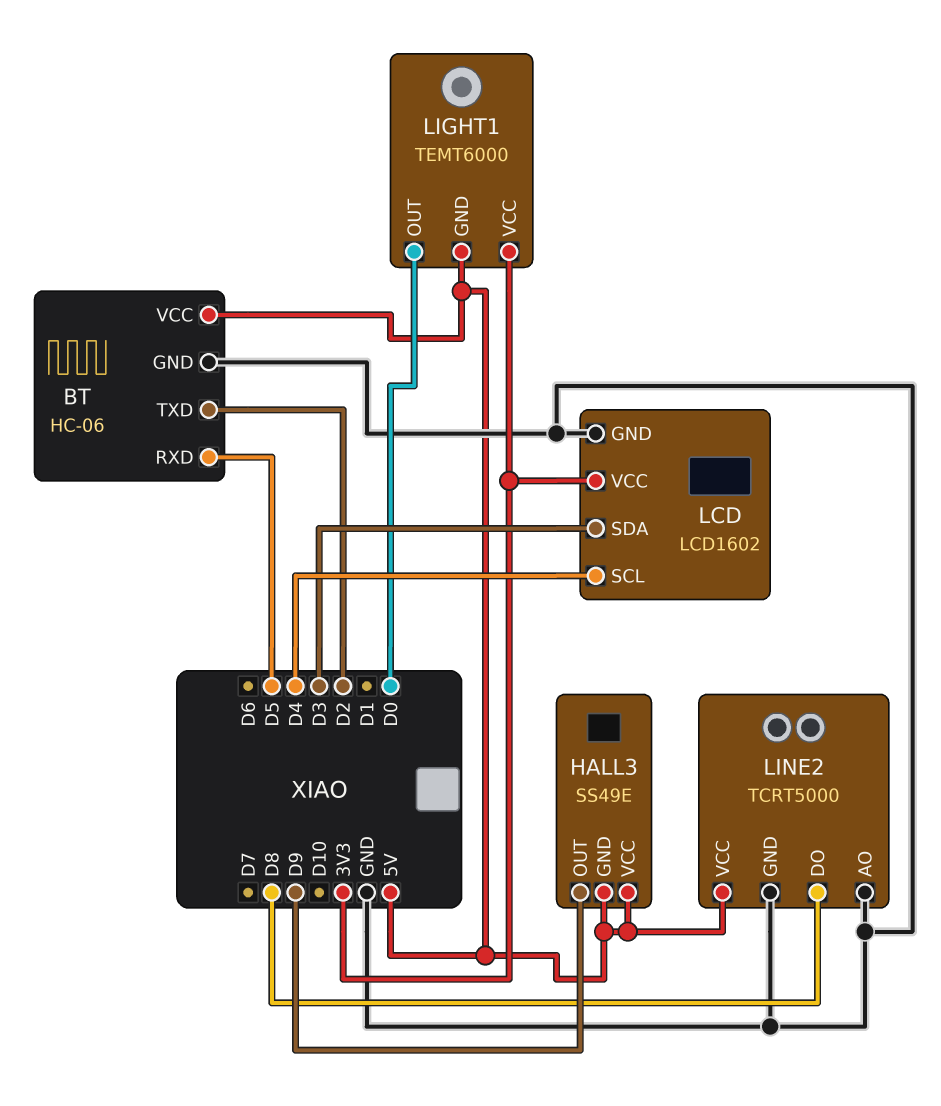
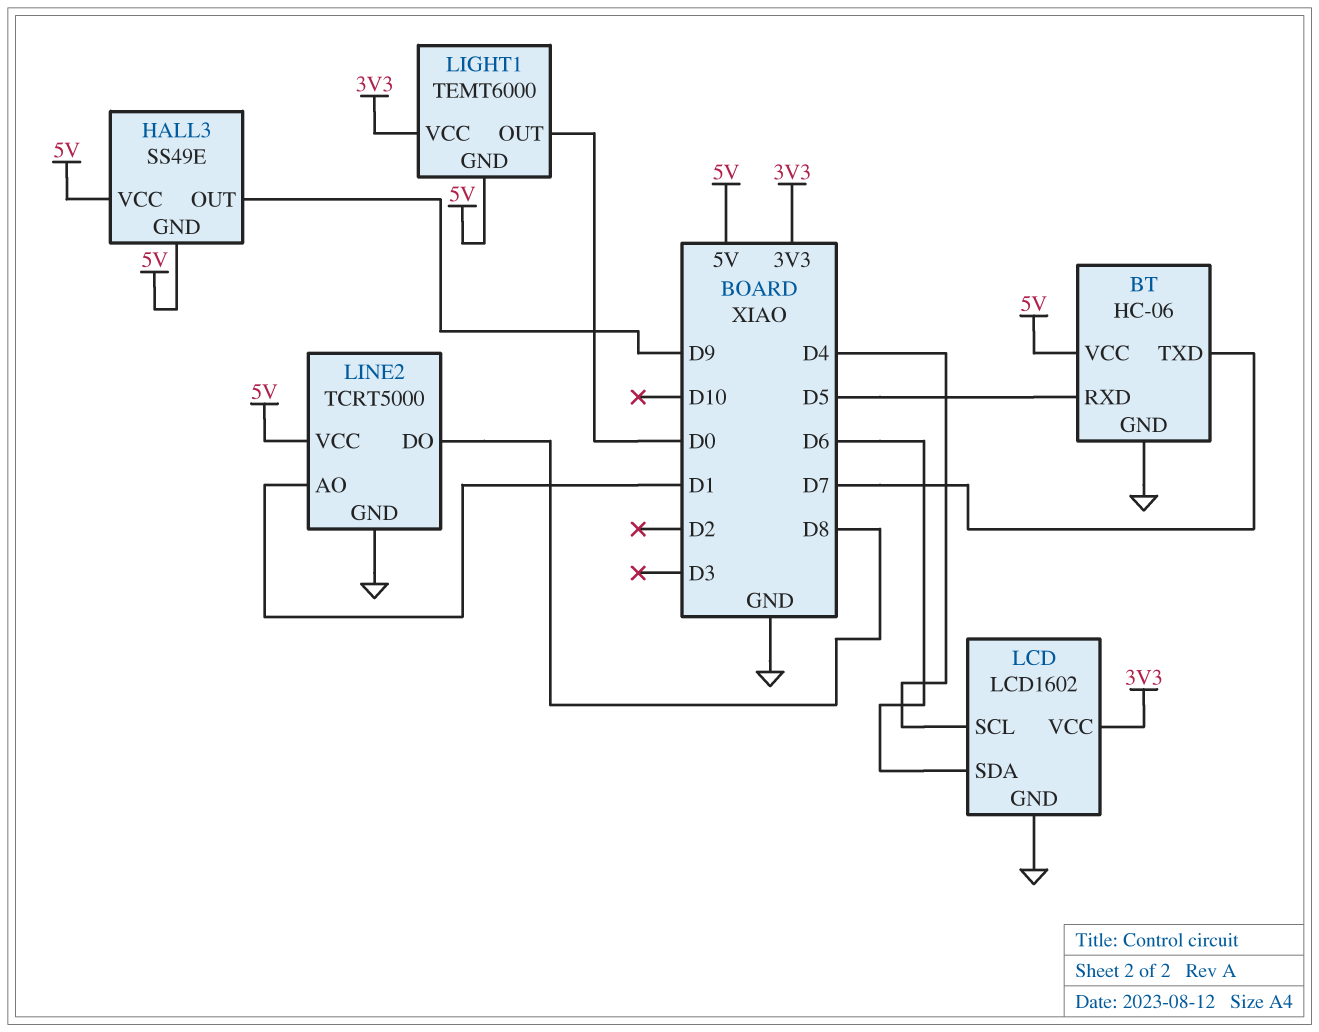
BT pin TXD: D2 -> D7
LCD pin SDA: D3 -> D6
LINE2 pin AO: GND -> D1

